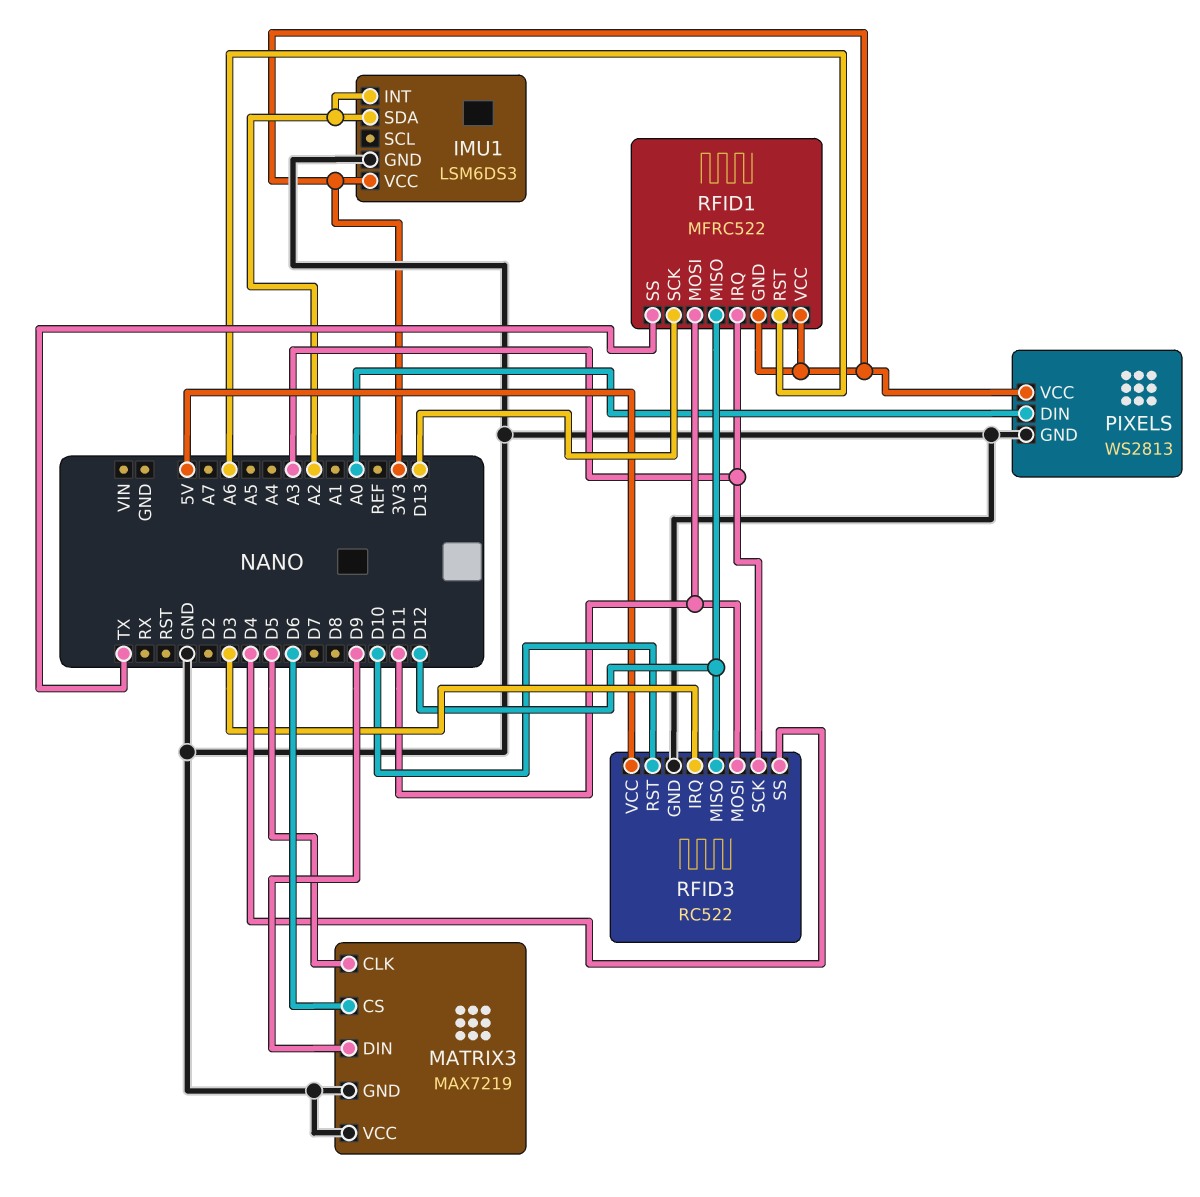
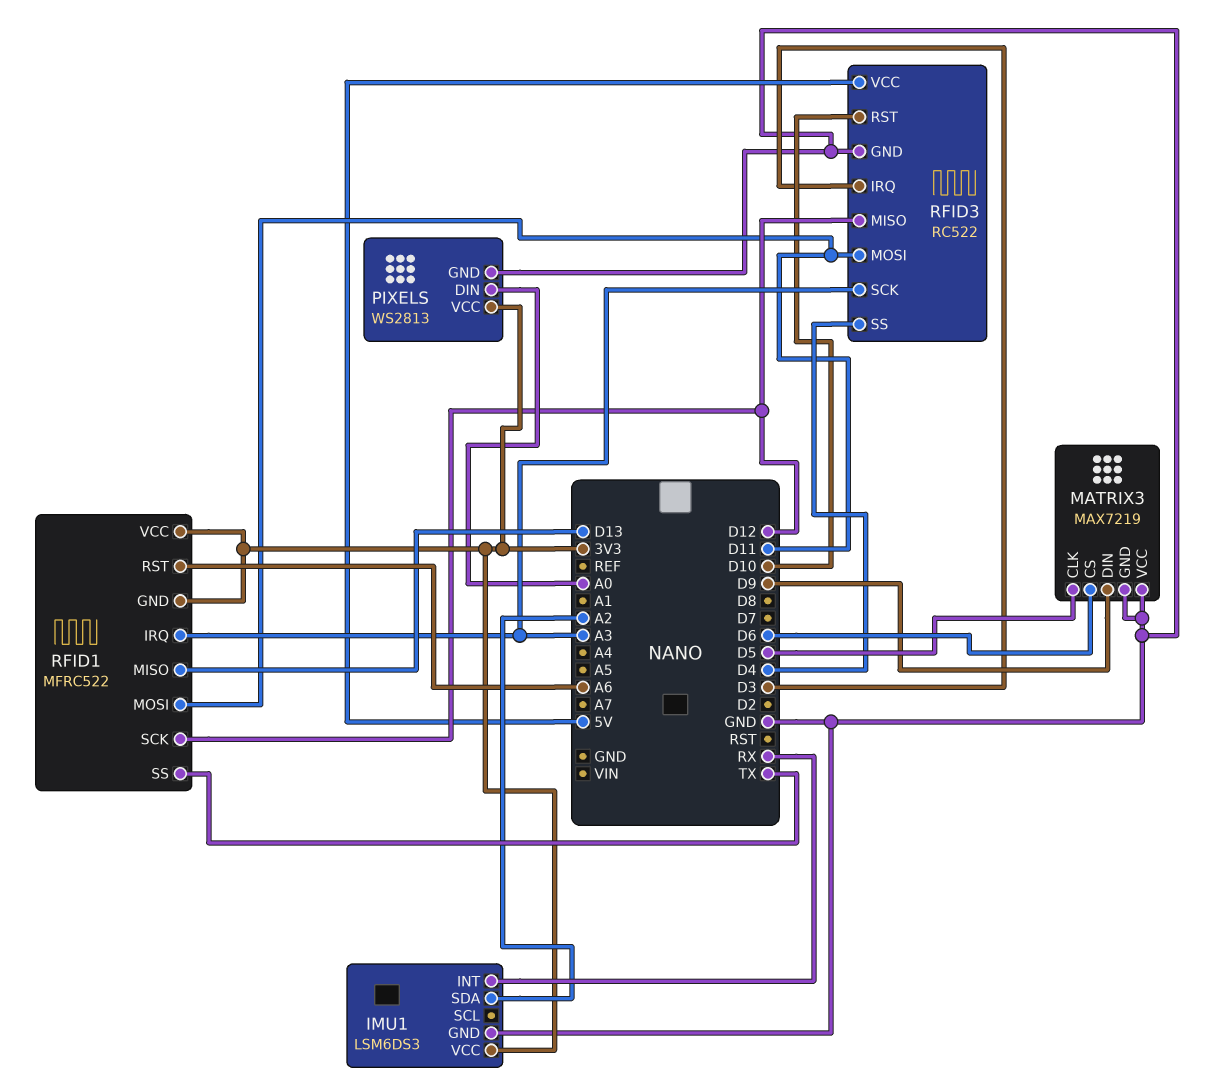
IMU1 pin INT: A2 -> RX
RFID1 pin MISO: D12 -> D13
RFID1 pin SCK: D13 -> D12

